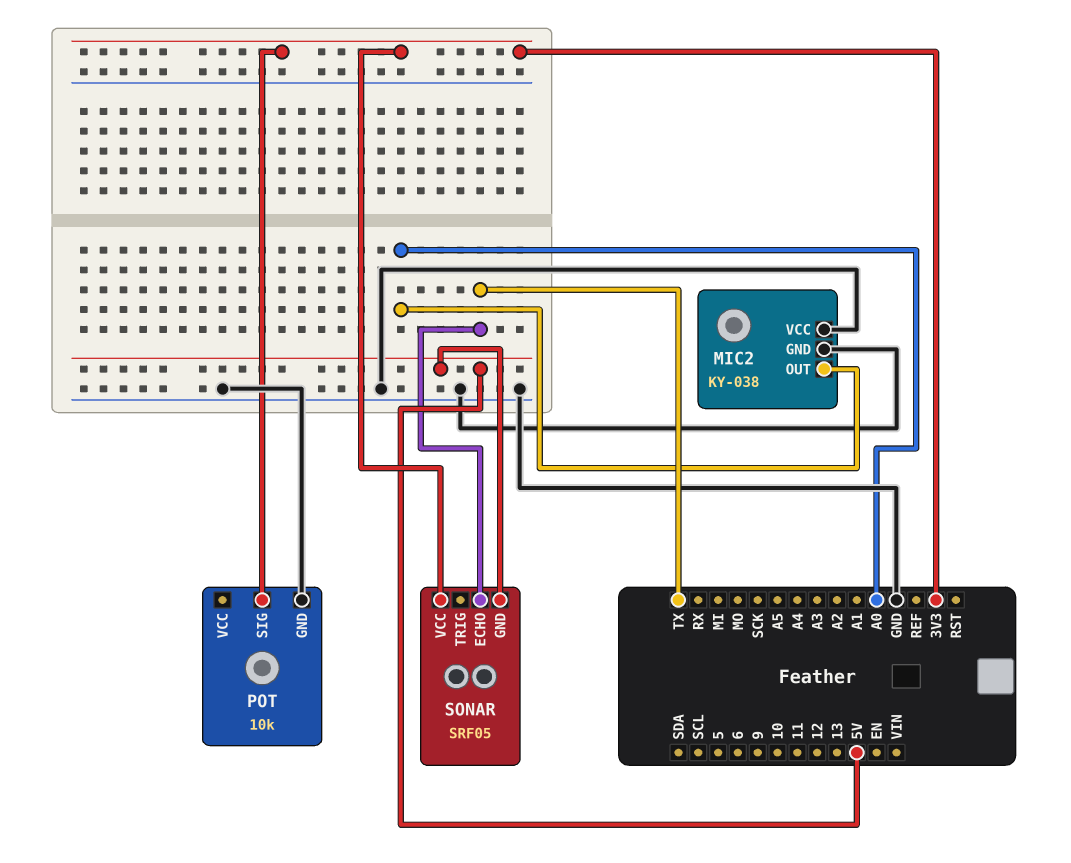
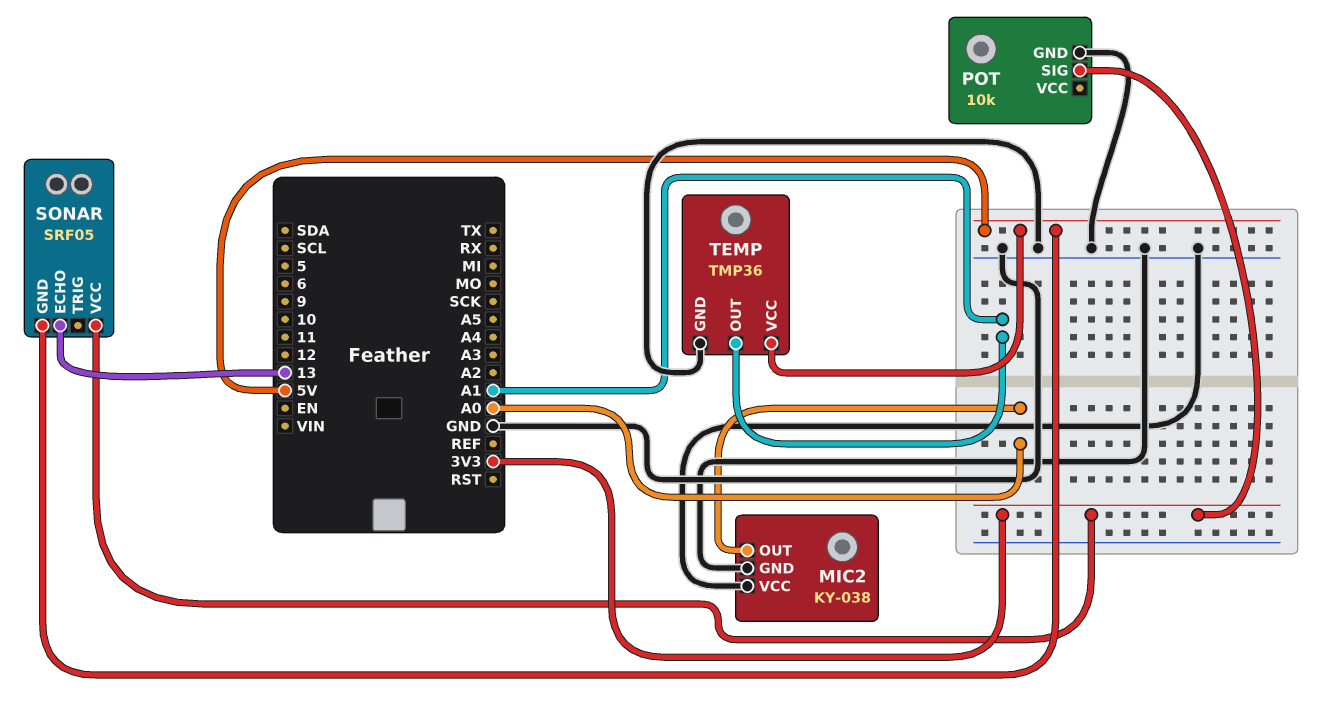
SONAR pin ECHO: TX -> 13
TEMP: none -> TMP36
TEMP pin GND: none -> GND
TEMP pin OUT: none -> A1
TEMP pin VCC: none -> 5V

